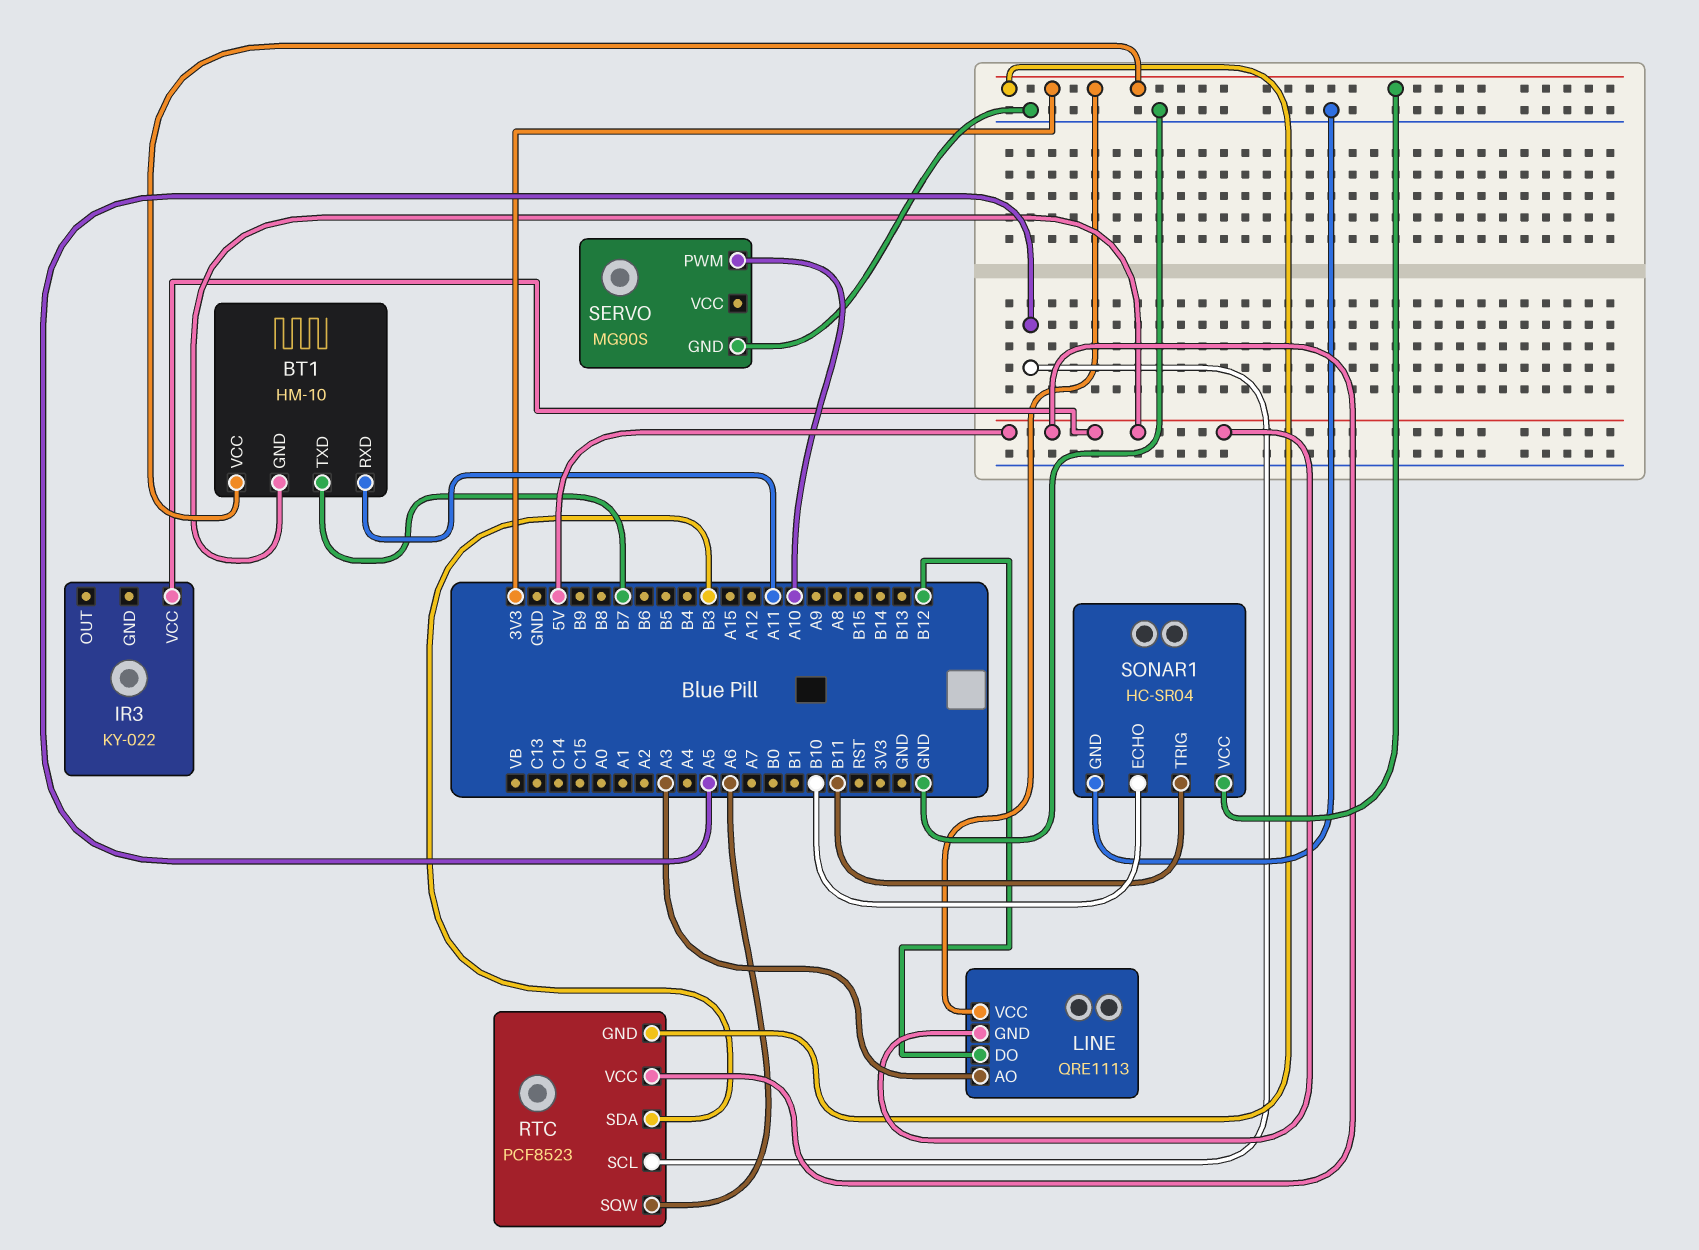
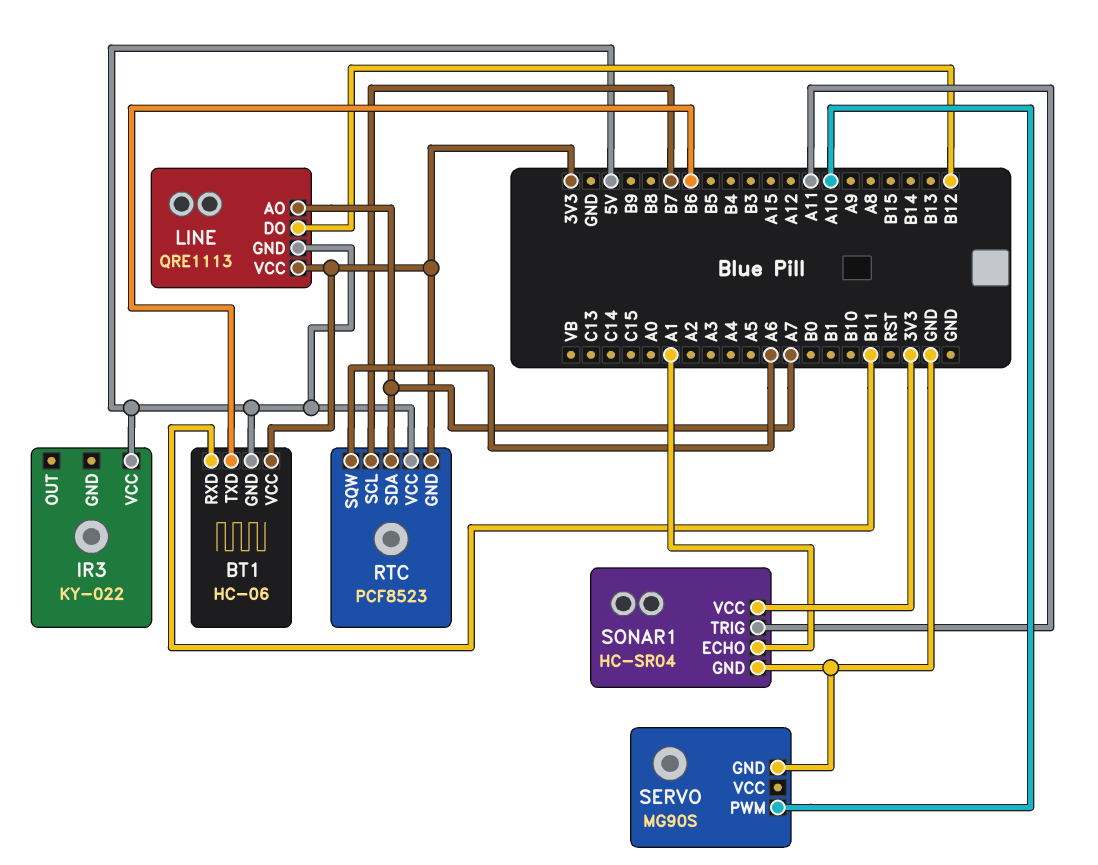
BT1: HM-10 -> HC-06
BT1 pin RXD: A11 -> B11
BT1 pin TXD: B7 -> B6
LINE pin AO: A3 -> A7
RTC pin SCL: A5 -> B7
RTC pin SDA: B3 -> A7
SONAR1 pin ECHO: B10 -> A1
SONAR1 pin TRIG: B11 -> A11

